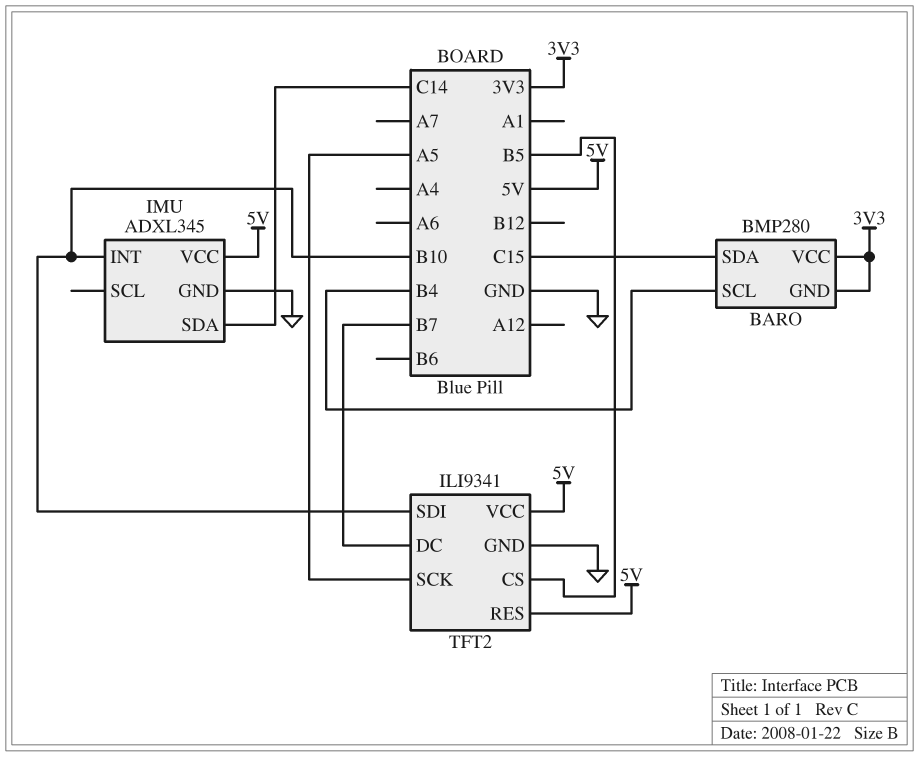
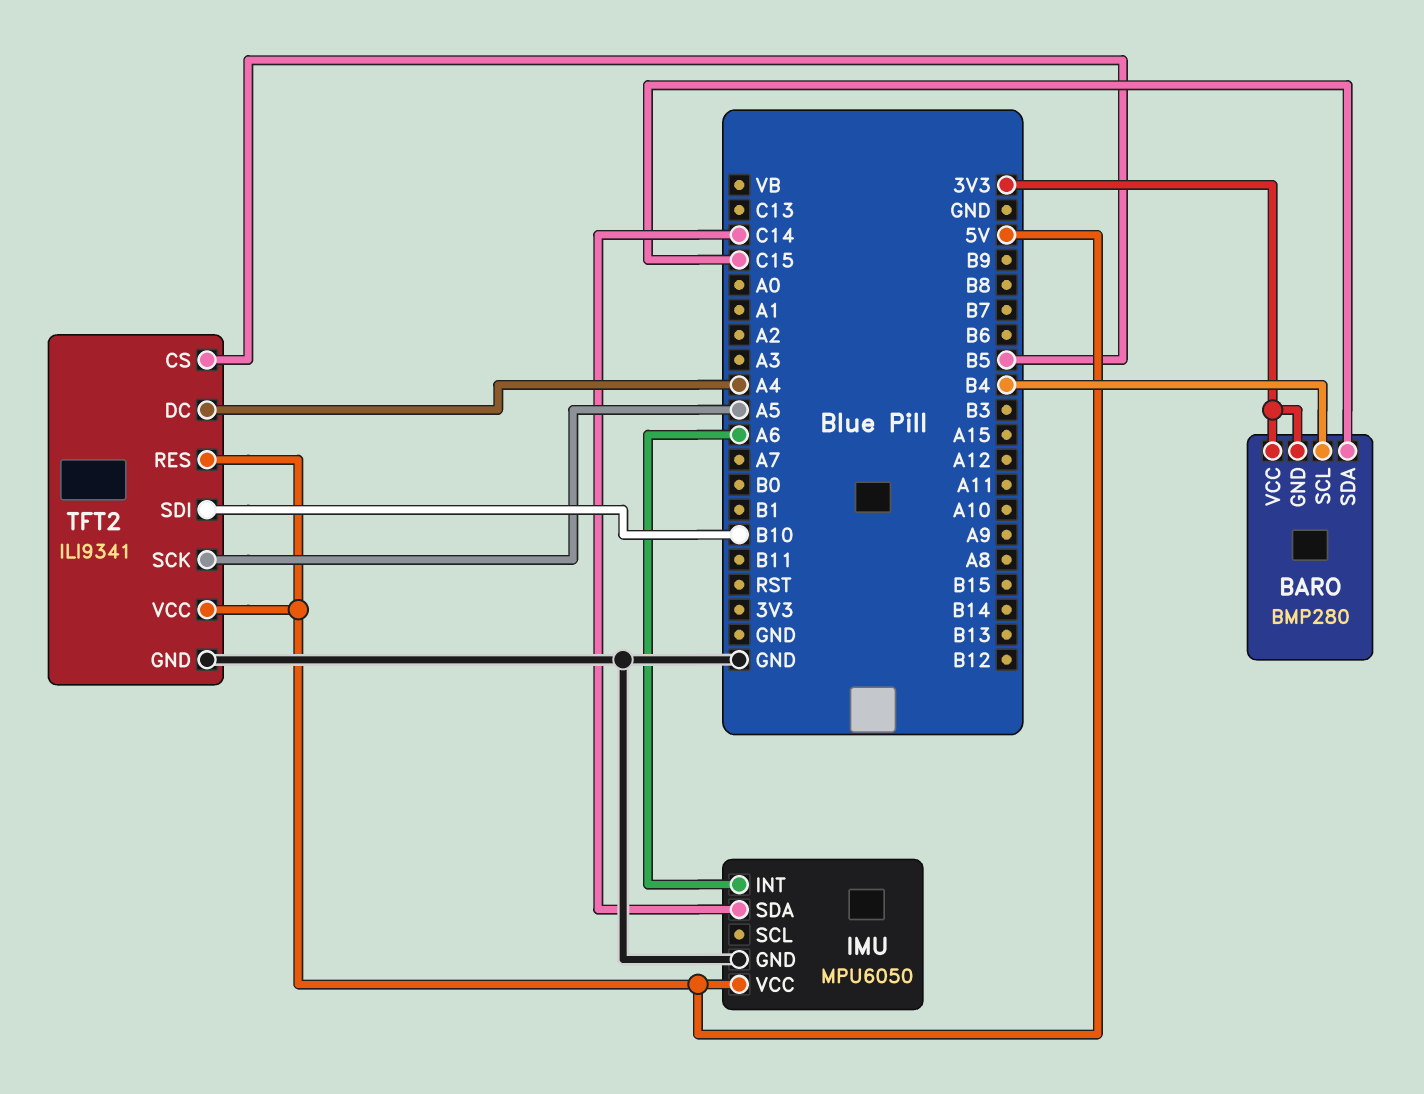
IMU: ADXL345 -> MPU6050
IMU pin INT: B10 -> A6
TFT2 pin DC: B7 -> A4

